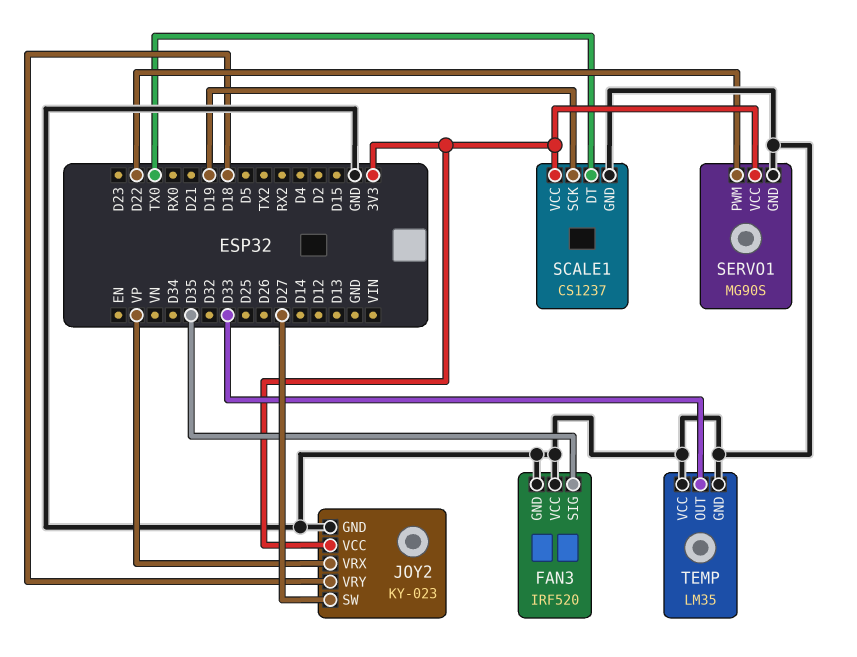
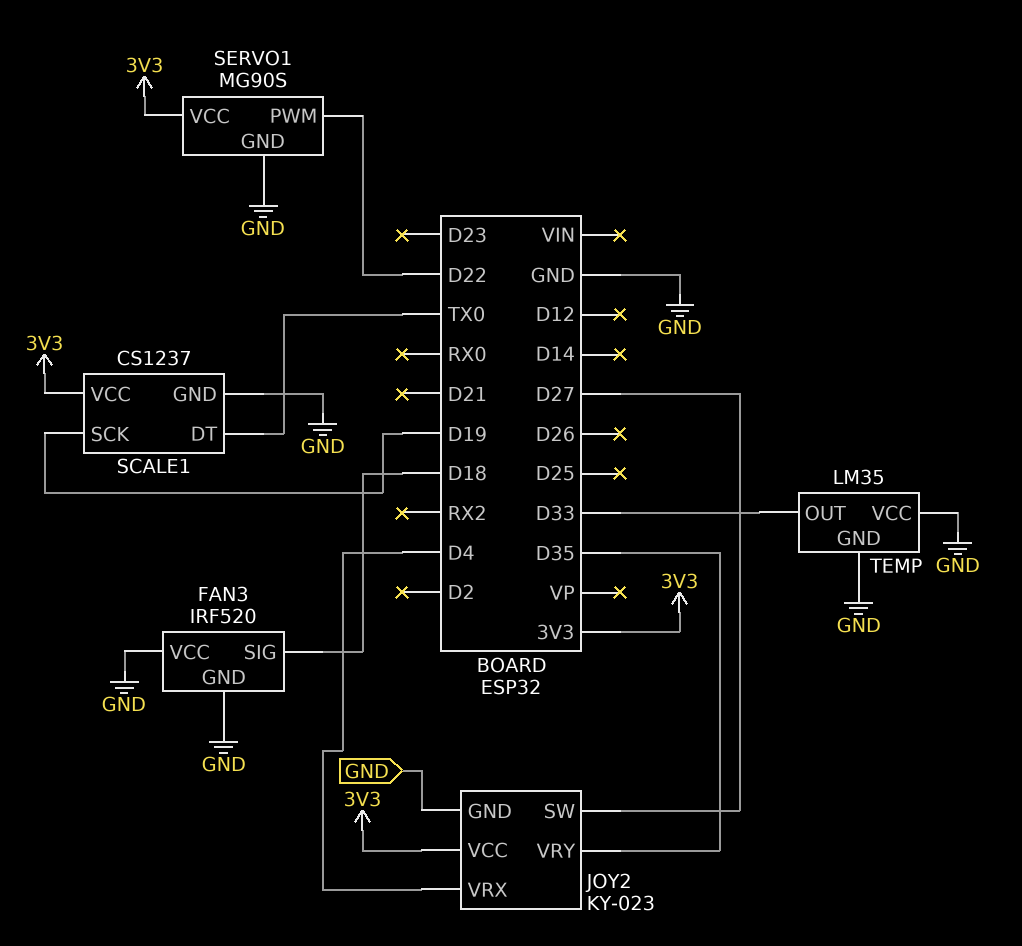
FAN3 pin SIG: D35 -> D18
JOY2 pin VRX: VP -> D4
JOY2 pin VRY: D18 -> D35

